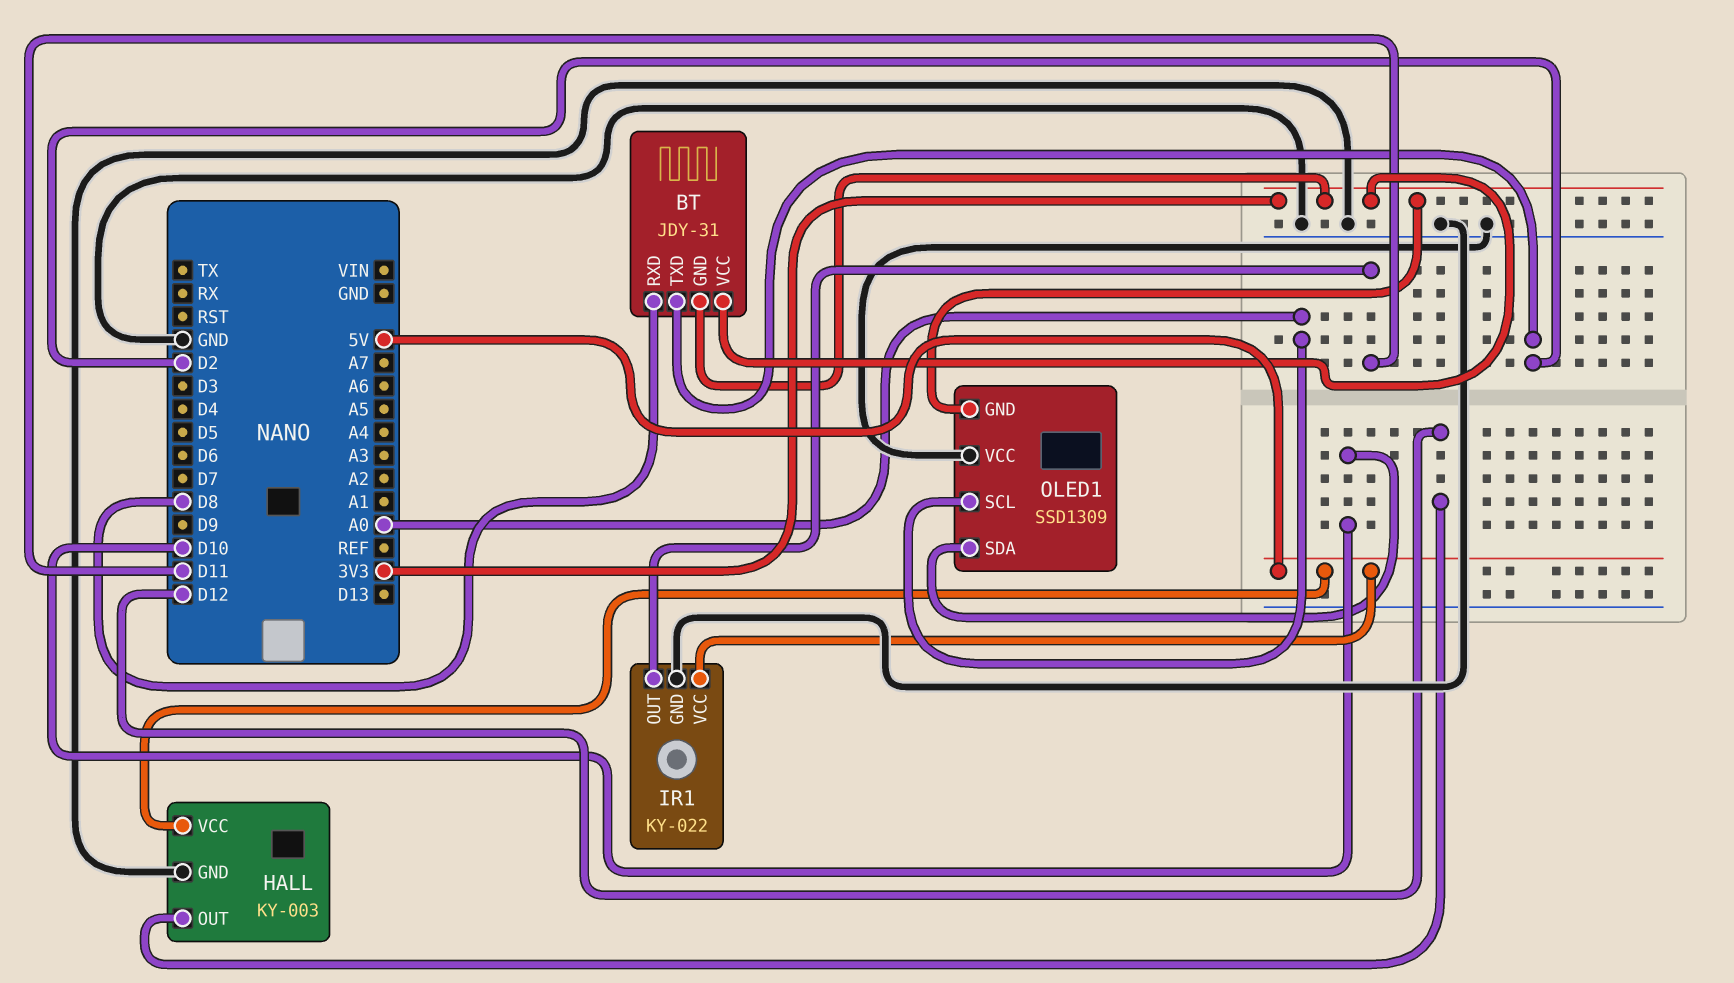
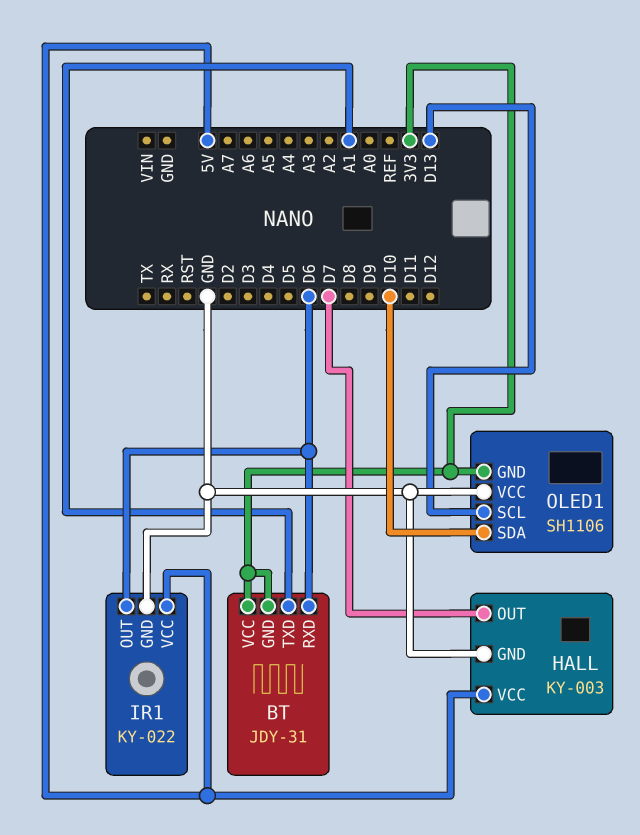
BT pin RXD: D8 -> D6
BT pin TXD: D2 -> A1
HALL pin OUT: D12 -> D7
IR1 pin OUT: D11 -> D6
OLED1: SSD1309 -> SH1106
OLED1 pin SCL: A0 -> D13

